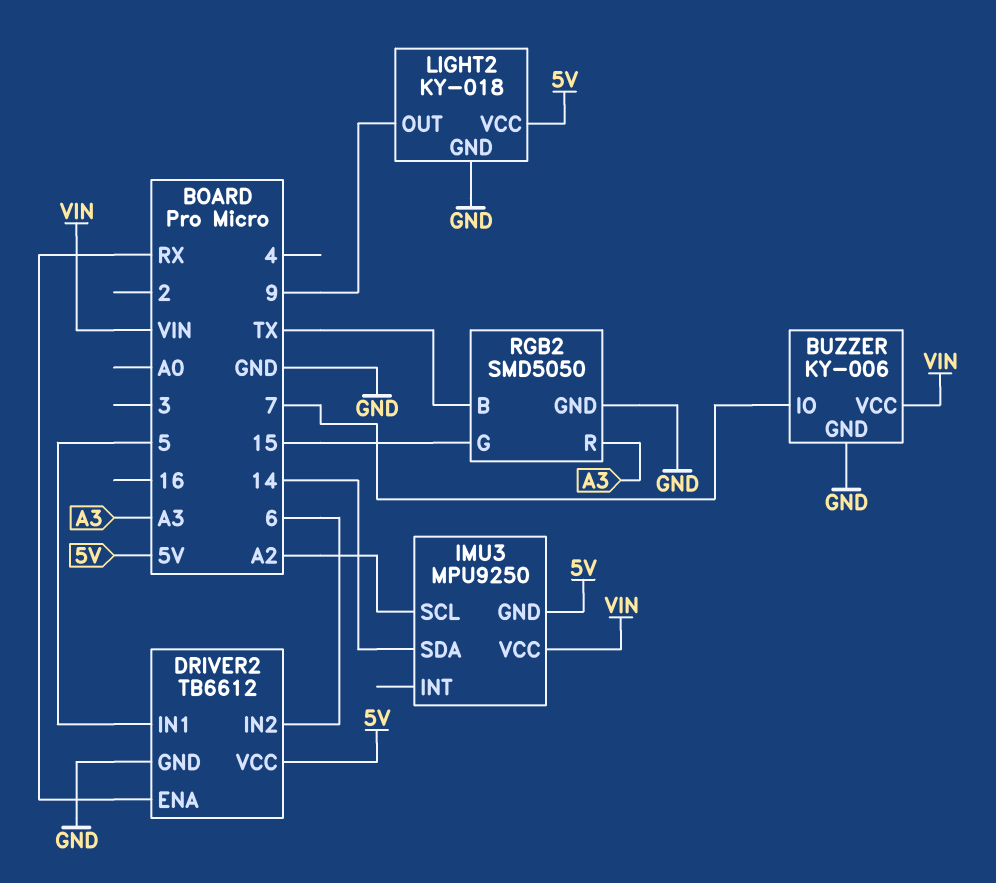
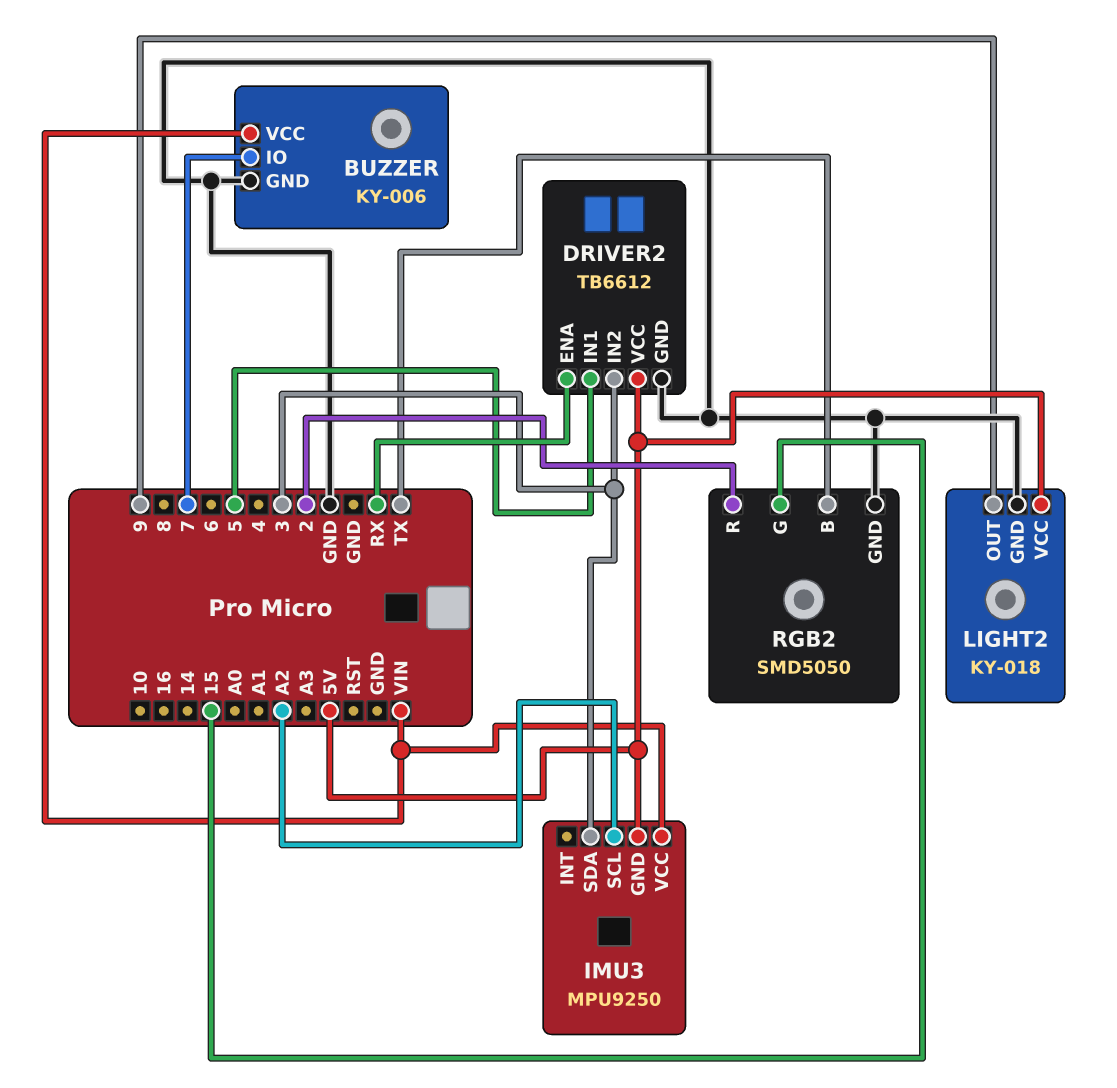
DRIVER2 pin IN2: 6 -> 3
IMU3 pin SDA: 14 -> 3
RGB2 pin R: A3 -> 2

